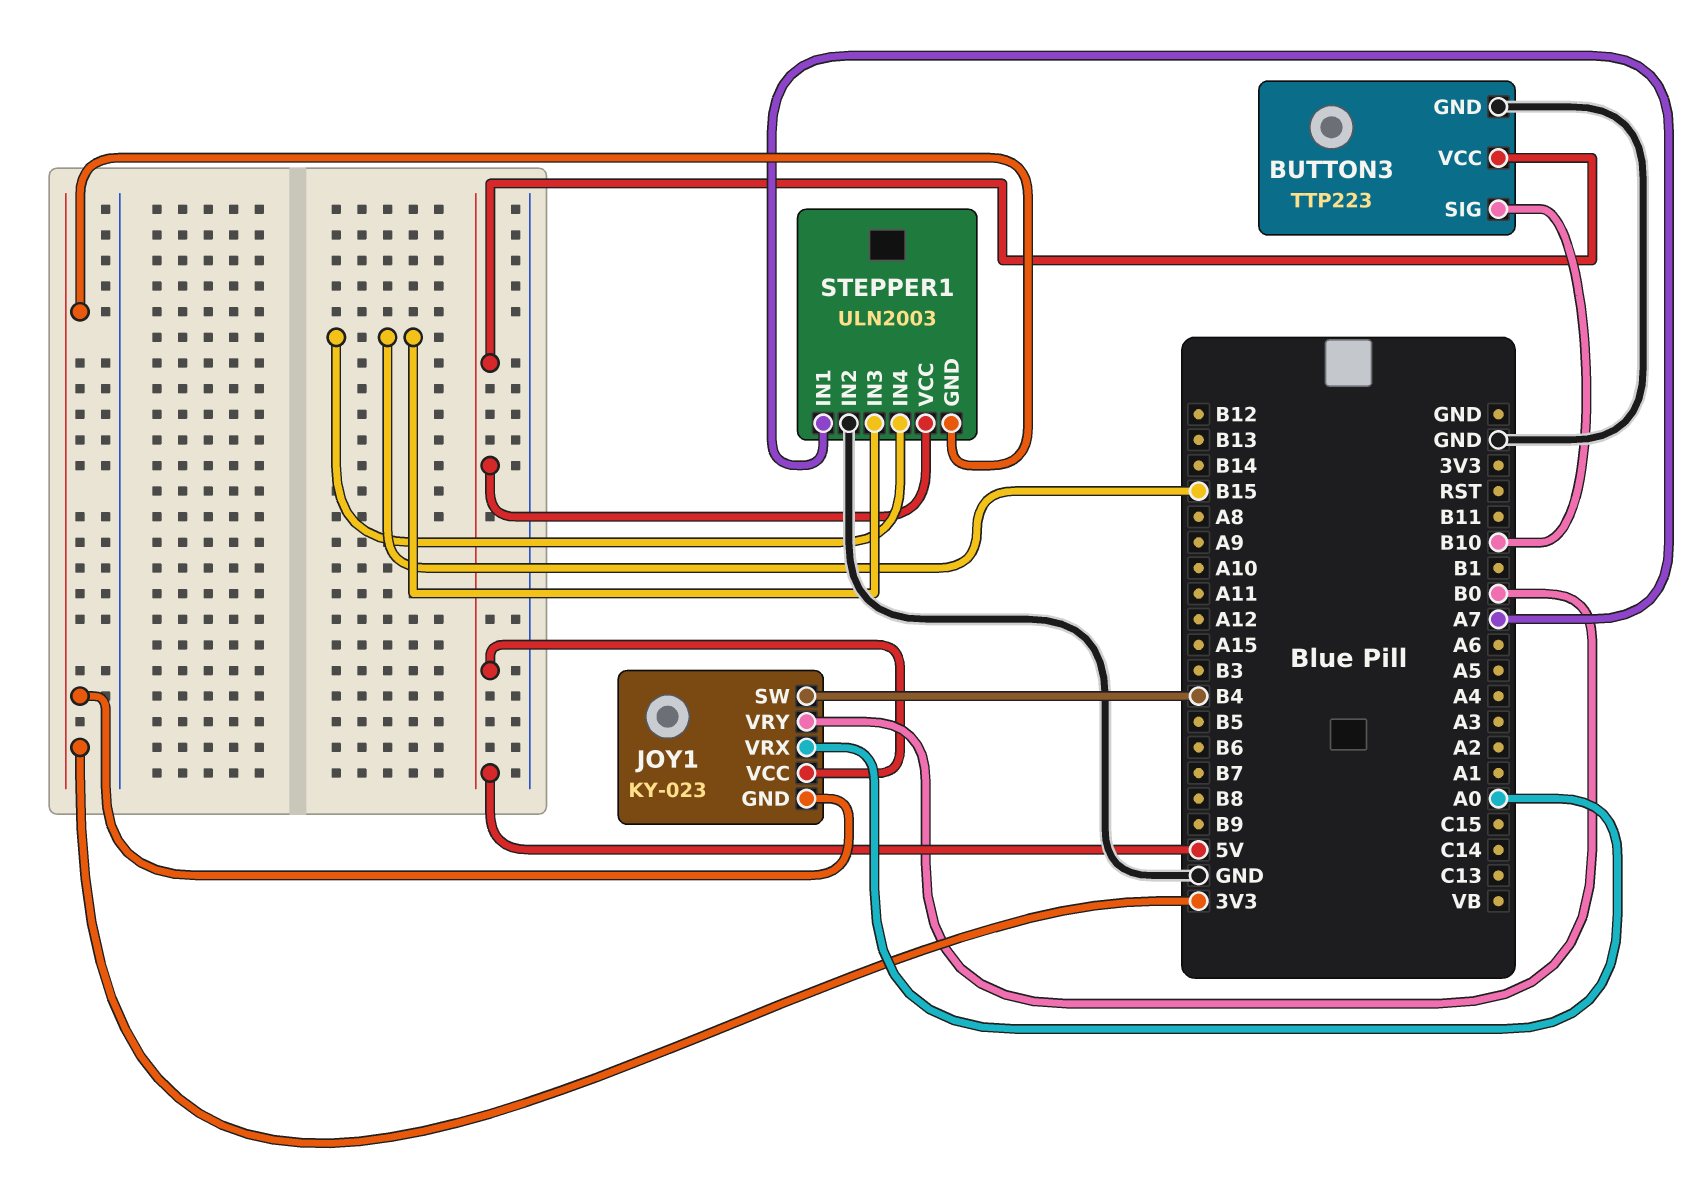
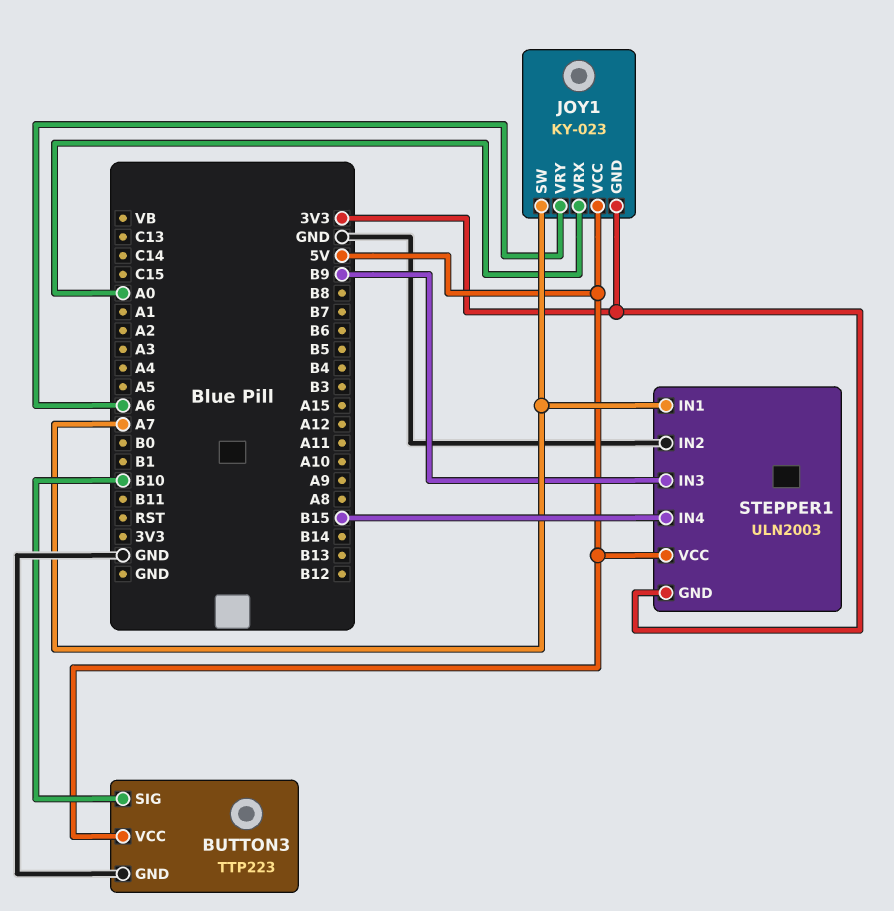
JOY1 pin SW: B4 -> A7
JOY1 pin VRY: B0 -> A6
STEPPER1 pin IN3: B15 -> B9

